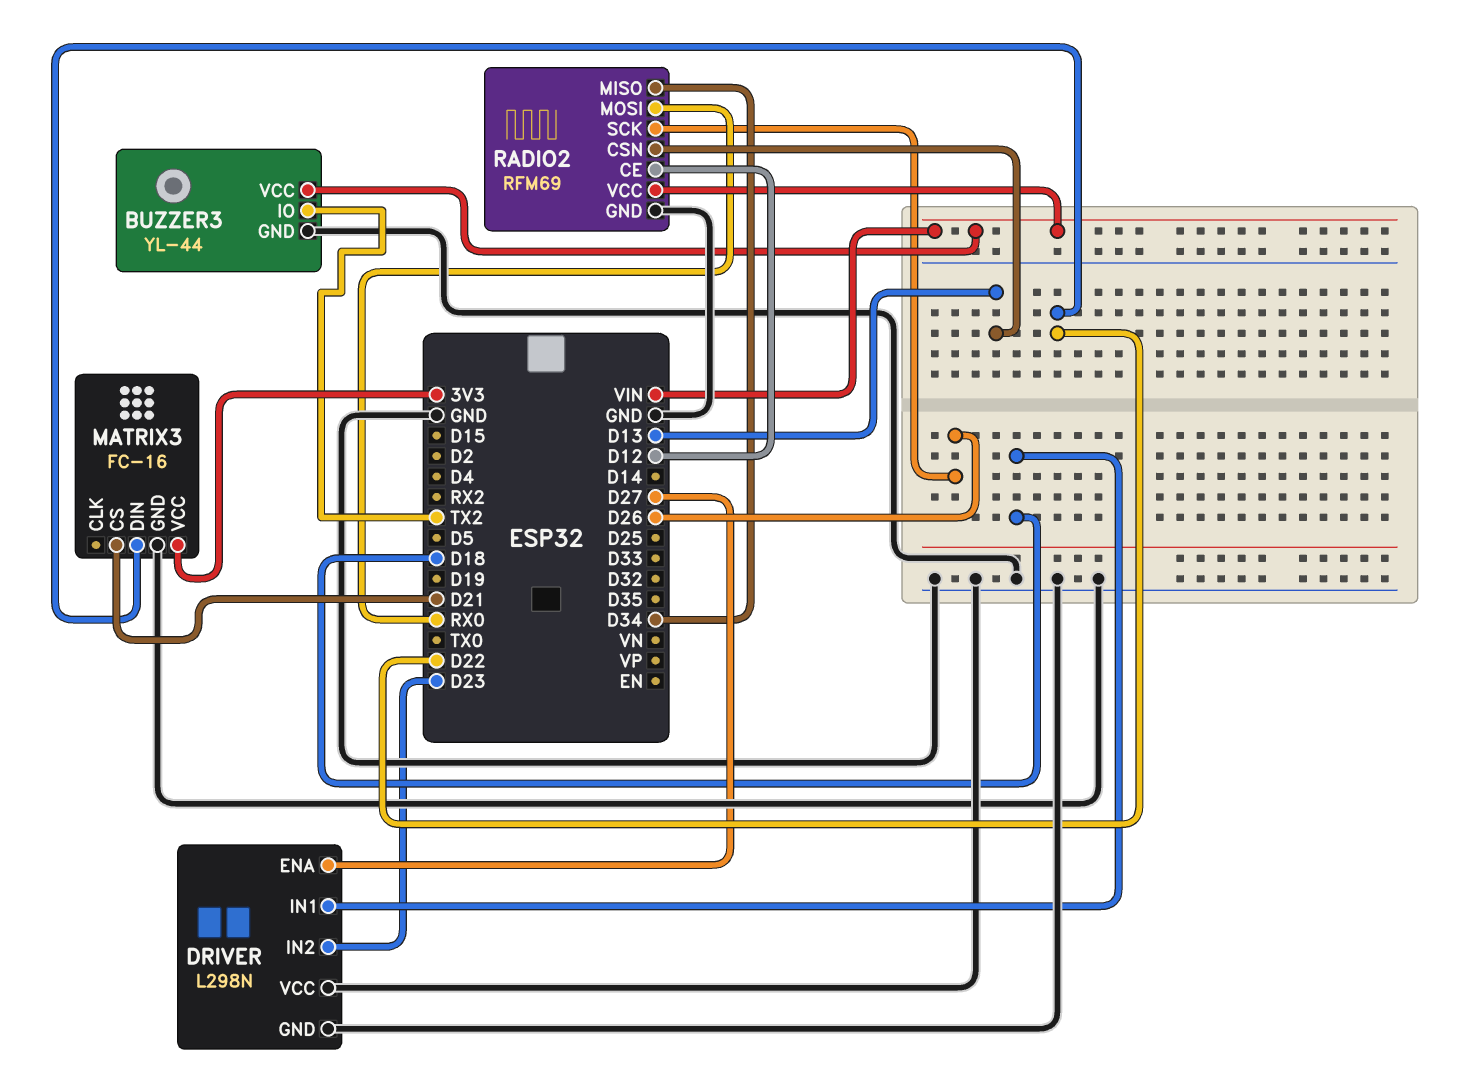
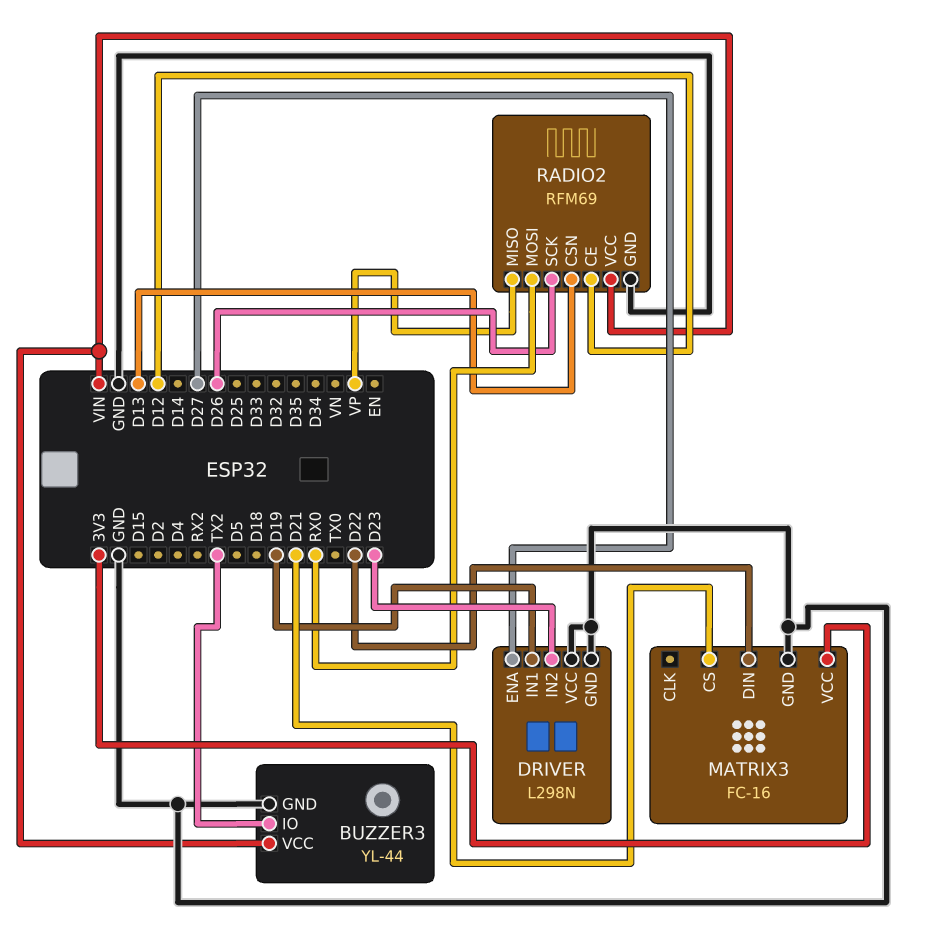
DRIVER pin IN1: D18 -> D19
RADIO2 pin MISO: D34 -> VP

